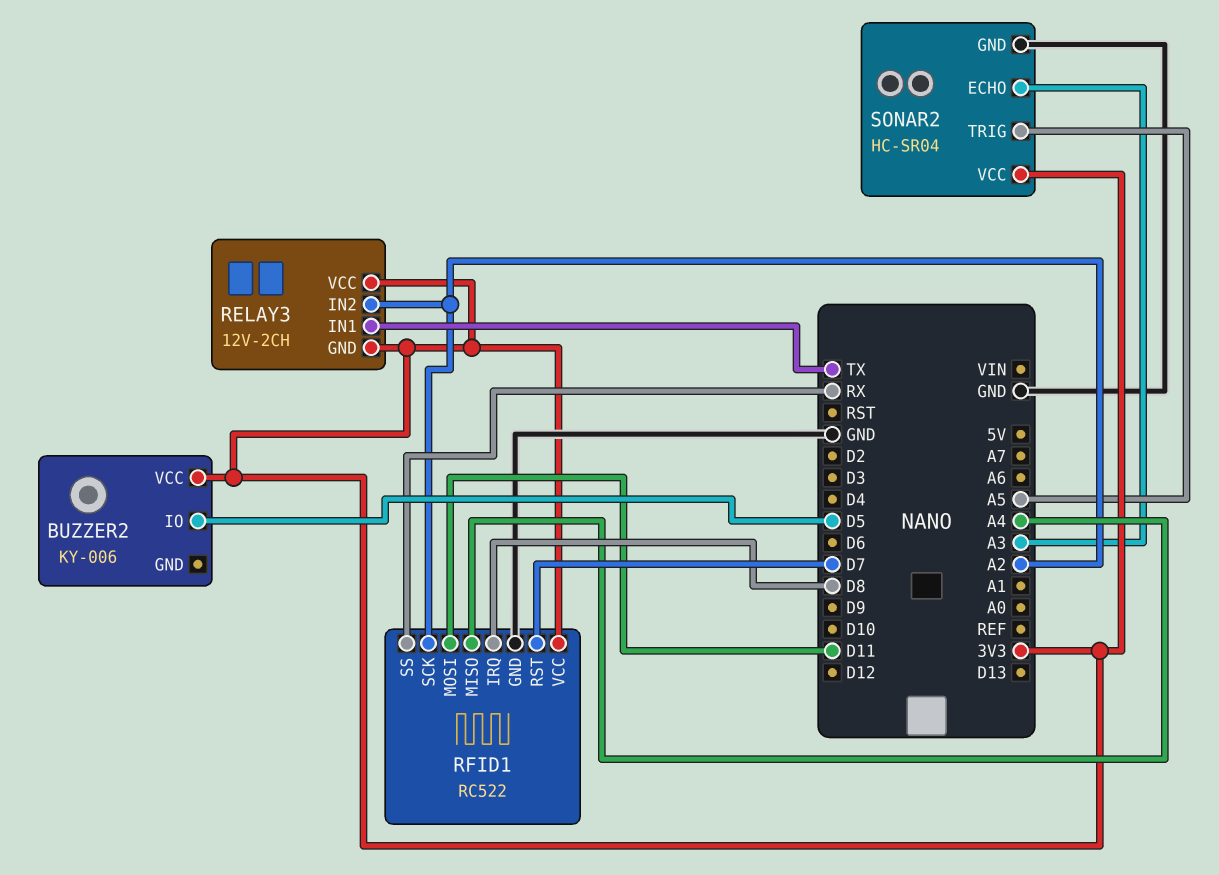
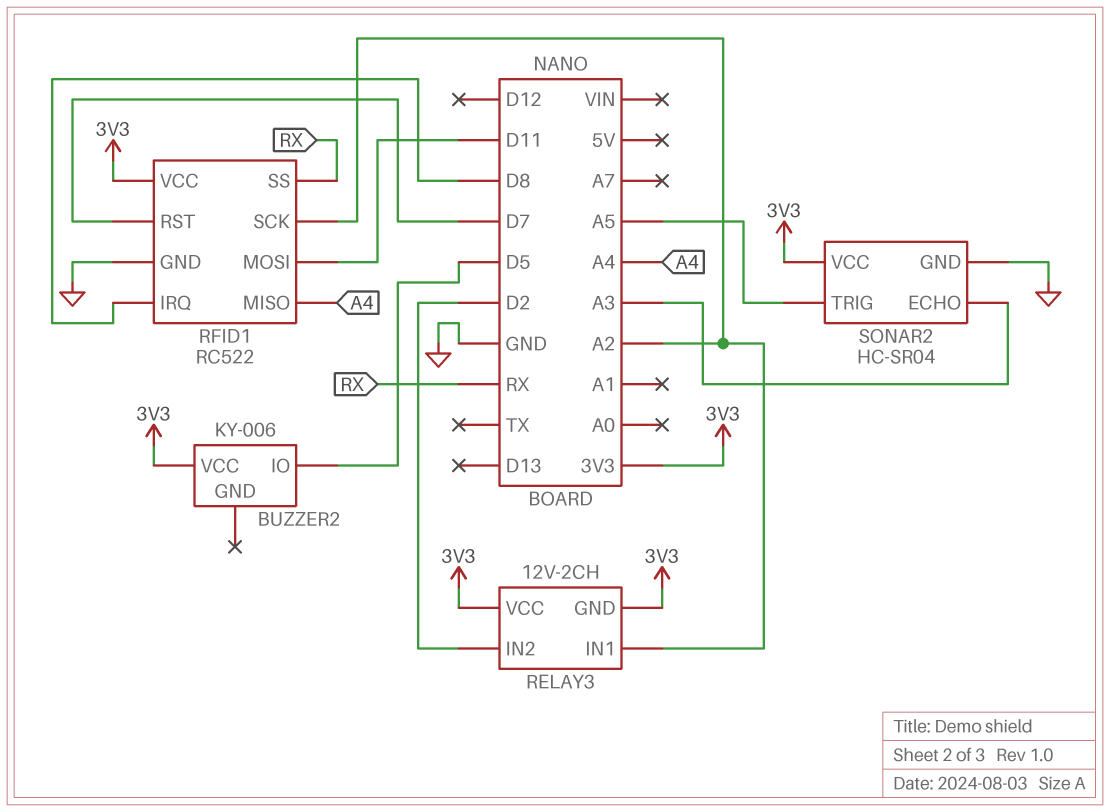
RELAY3 pin IN1: TX -> A2
RELAY3 pin IN2: A2 -> D2

